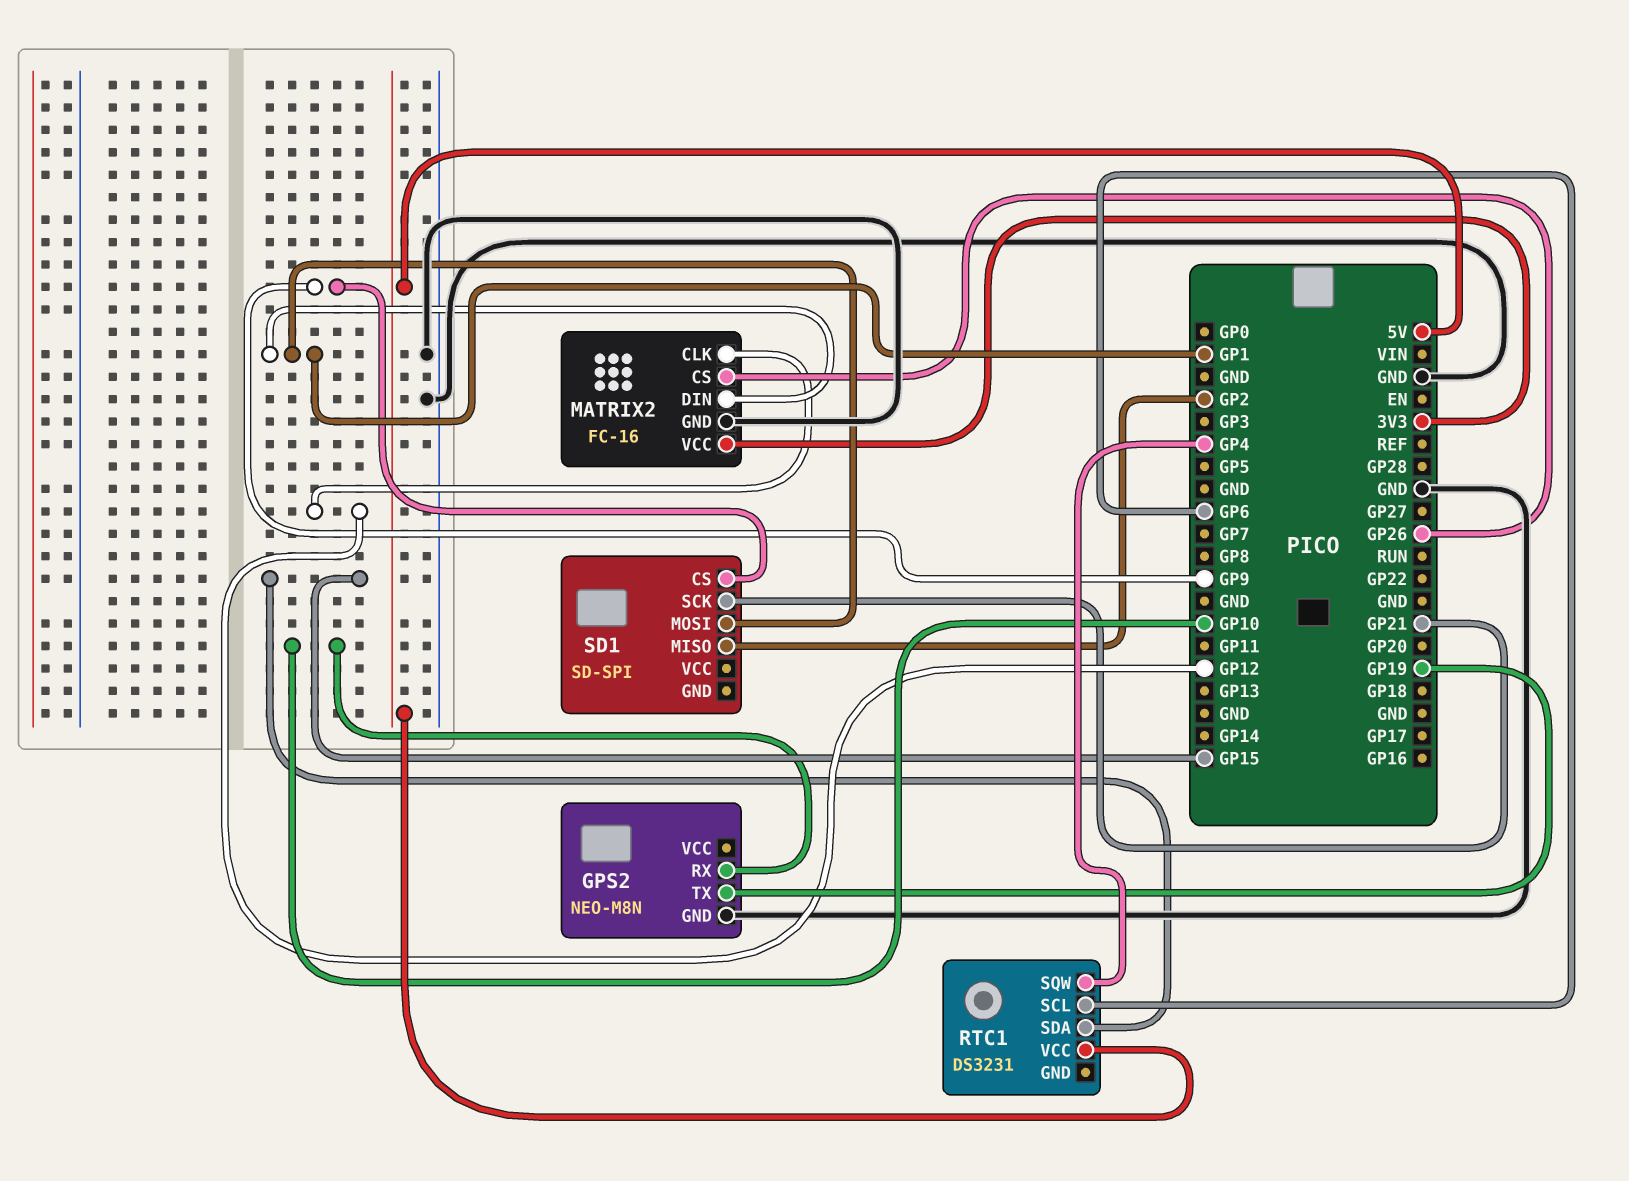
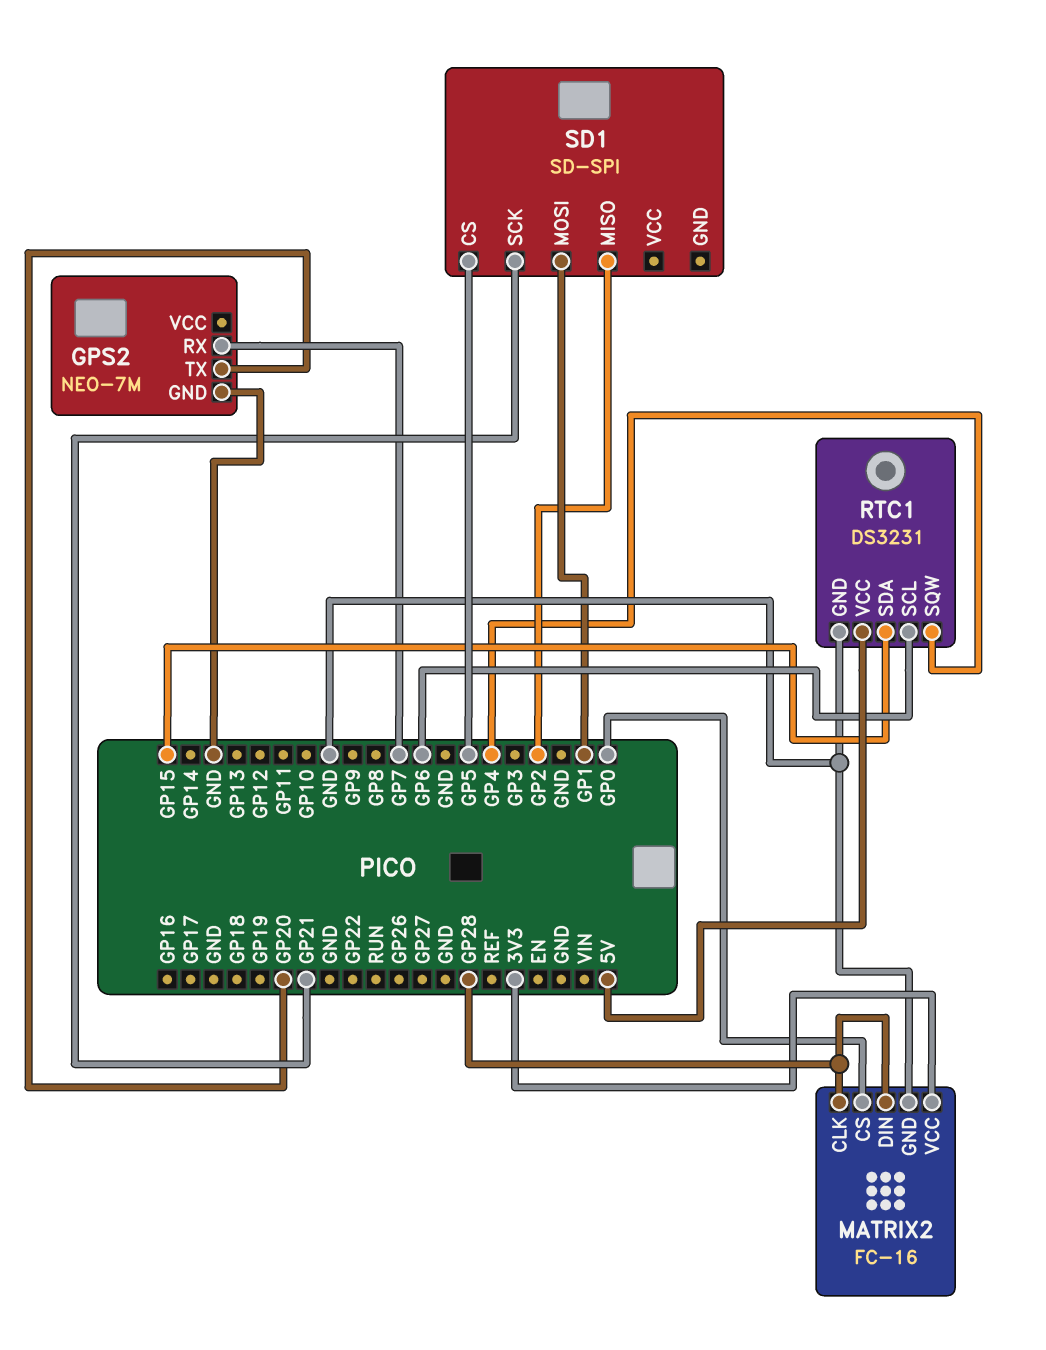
GPS2: NEO-M8N -> NEO-7M
GPS2 pin RX: GP10 -> GP7
GPS2 pin TX: GP19 -> GP20
MATRIX2 pin CLK: GP12 -> GP28
MATRIX2 pin CS: GP26 -> GP0
MATRIX2 pin DIN: GP1 -> GP28
RTC1 pin GND: none -> GND
SD1 pin CS: GP9 -> GP5

